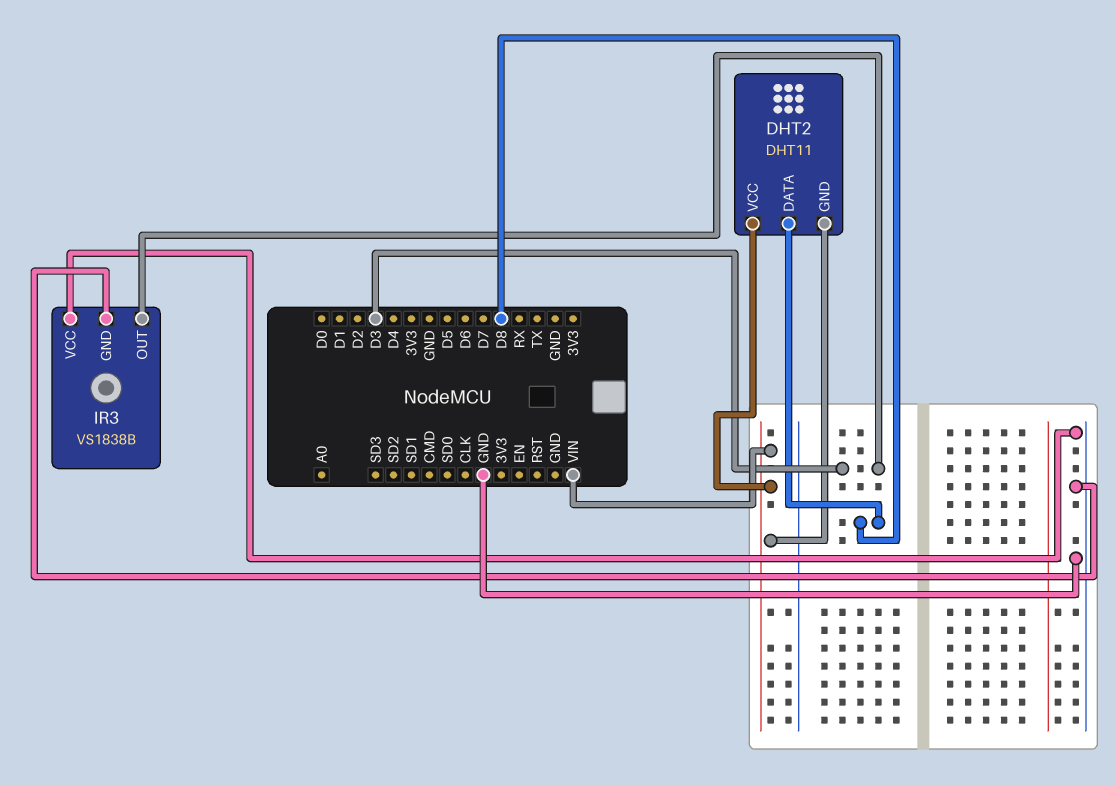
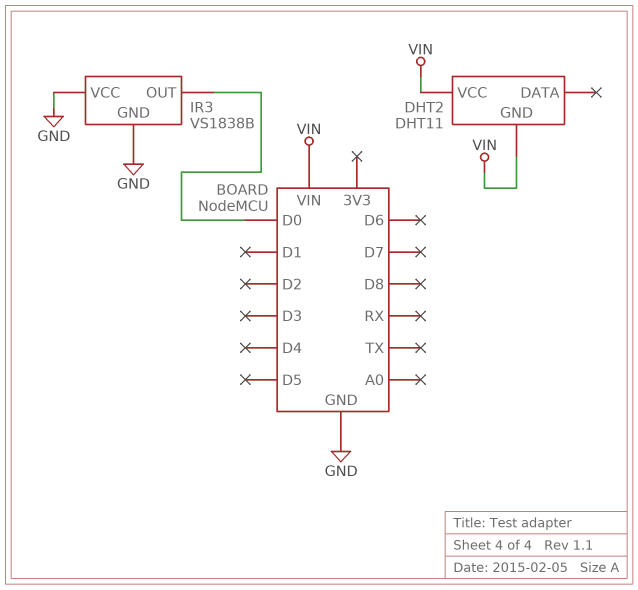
DHT2 pin DATA: D8 -> none
IR3 pin OUT: D3 -> D0

